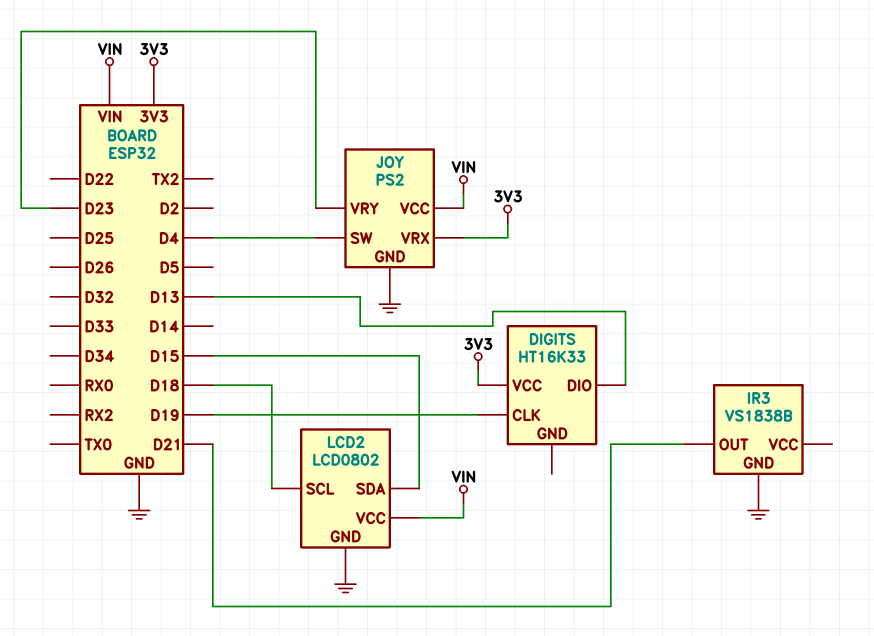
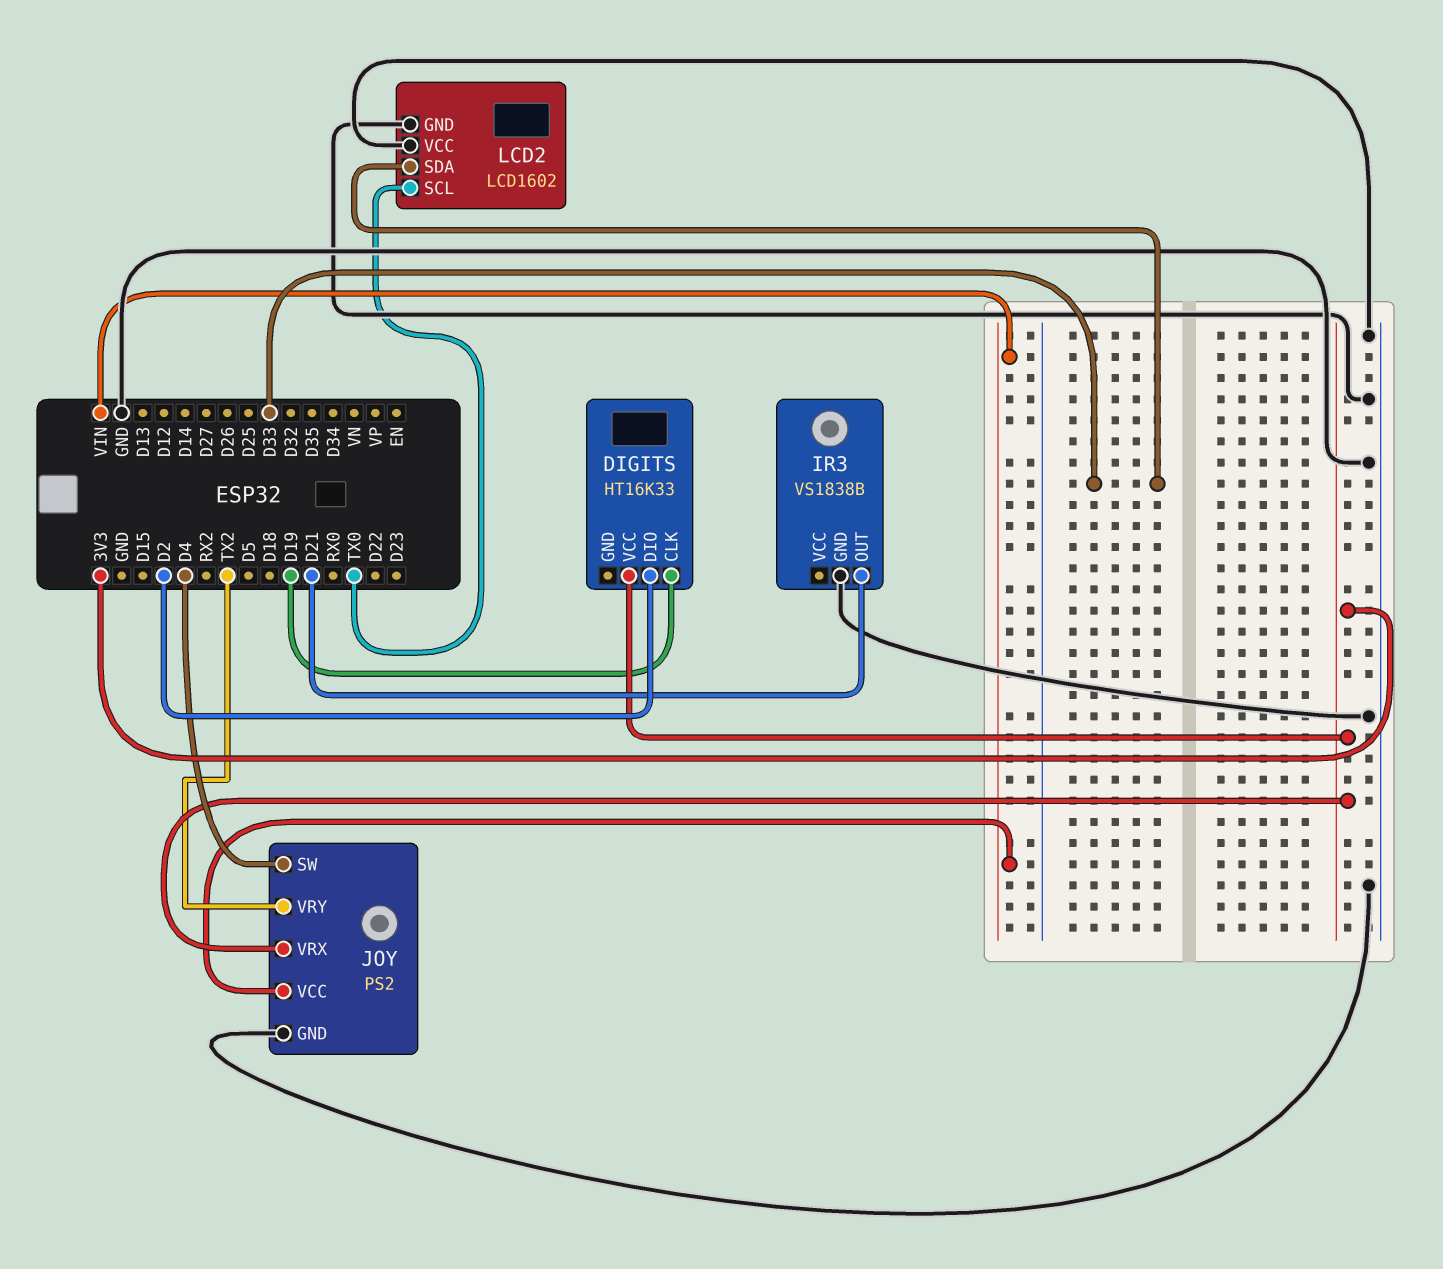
DIGITS pin DIO: D13 -> D2
JOY pin VRY: D23 -> TX2
LCD2: LCD0802 -> LCD1602
LCD2 pin SCL: D18 -> TX0
LCD2 pin SDA: D15 -> D33
LCD2 pin VCC: VIN -> GND

